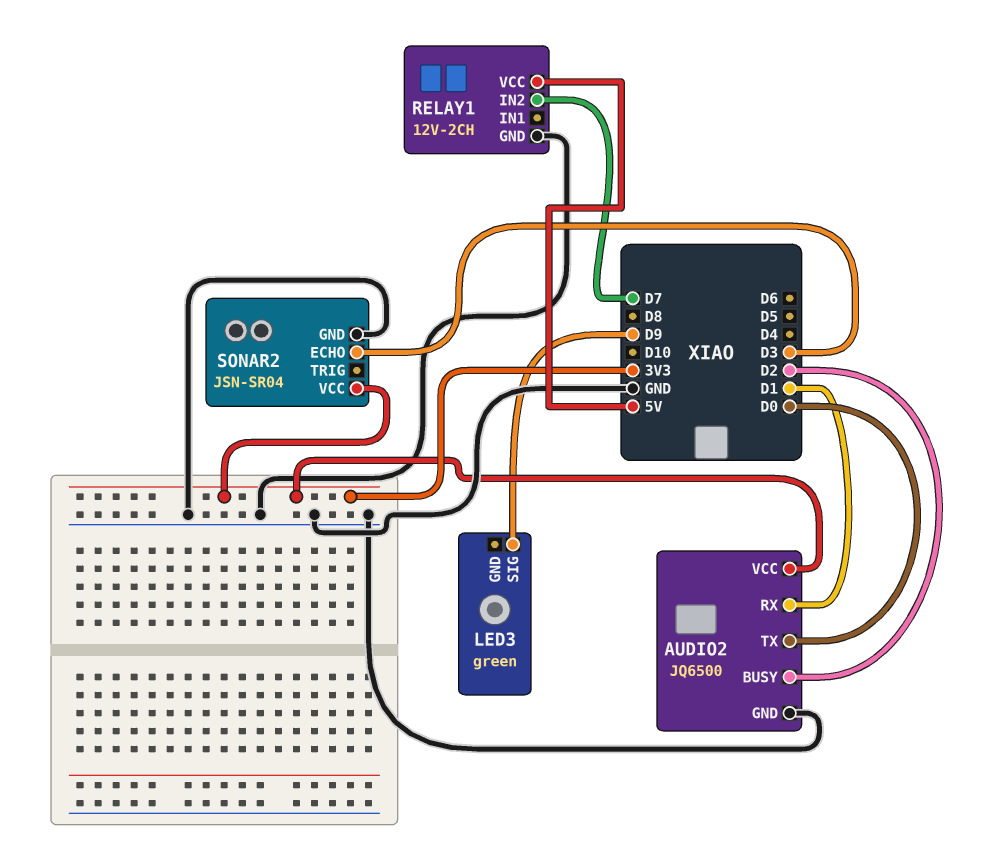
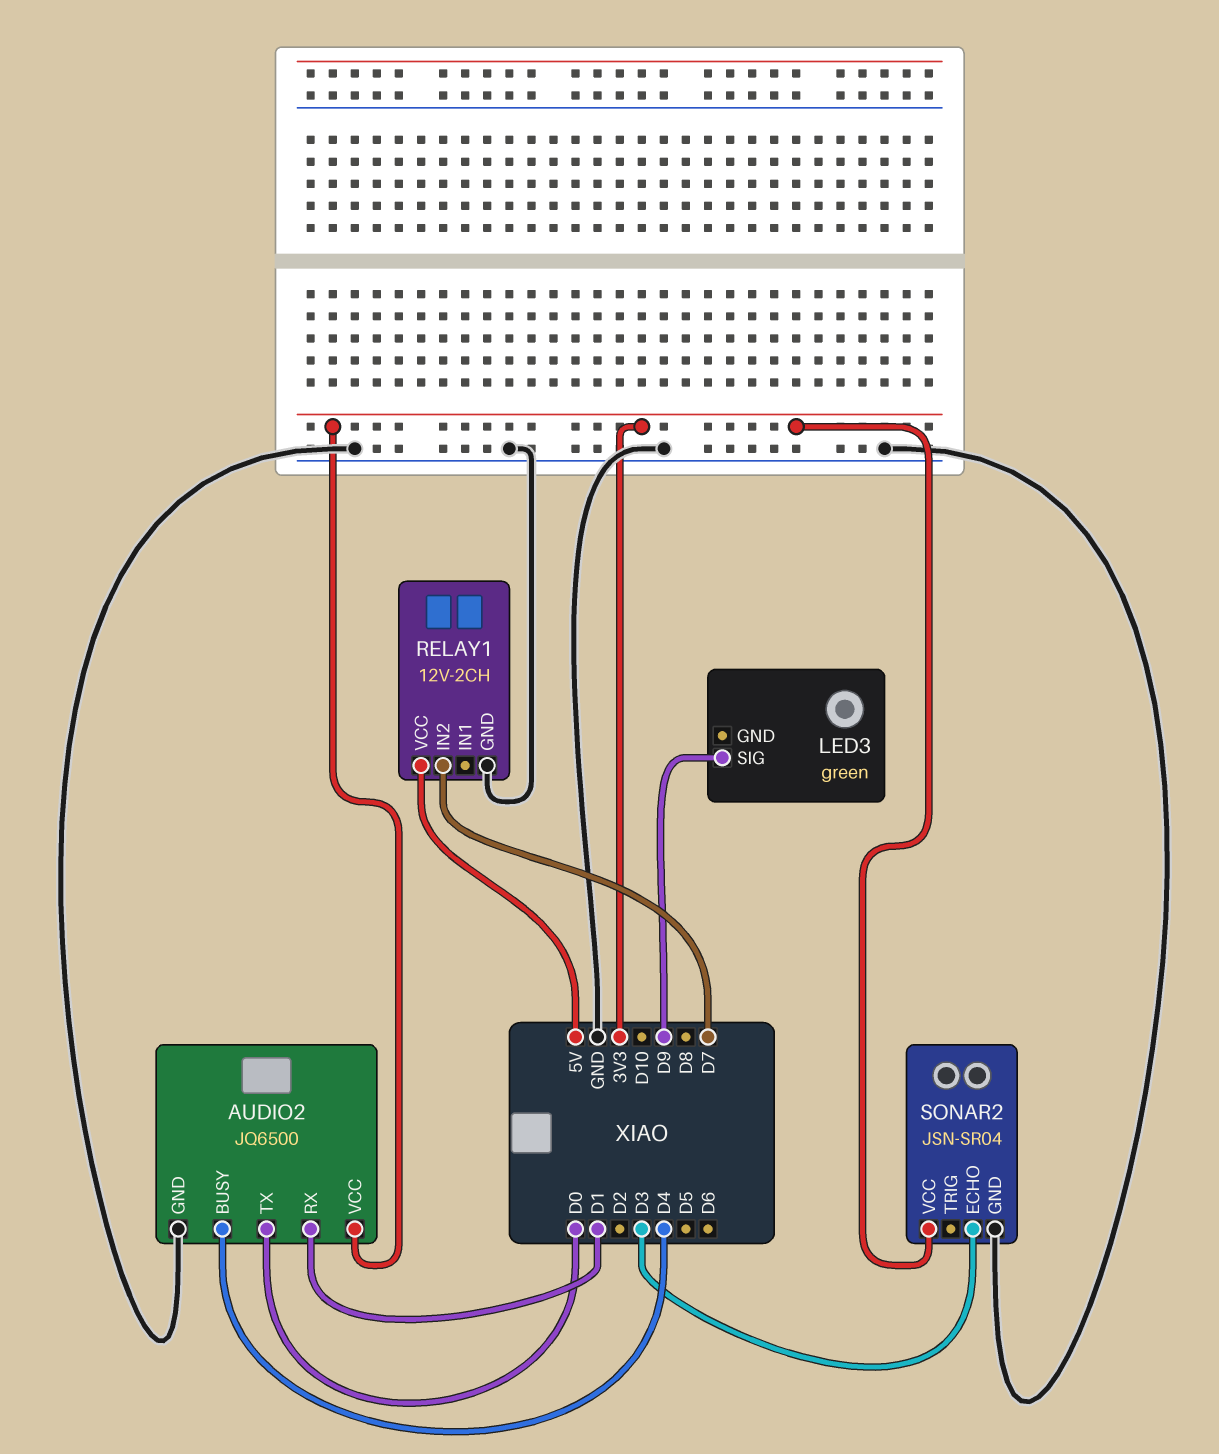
AUDIO2 pin BUSY: D2 -> D4

